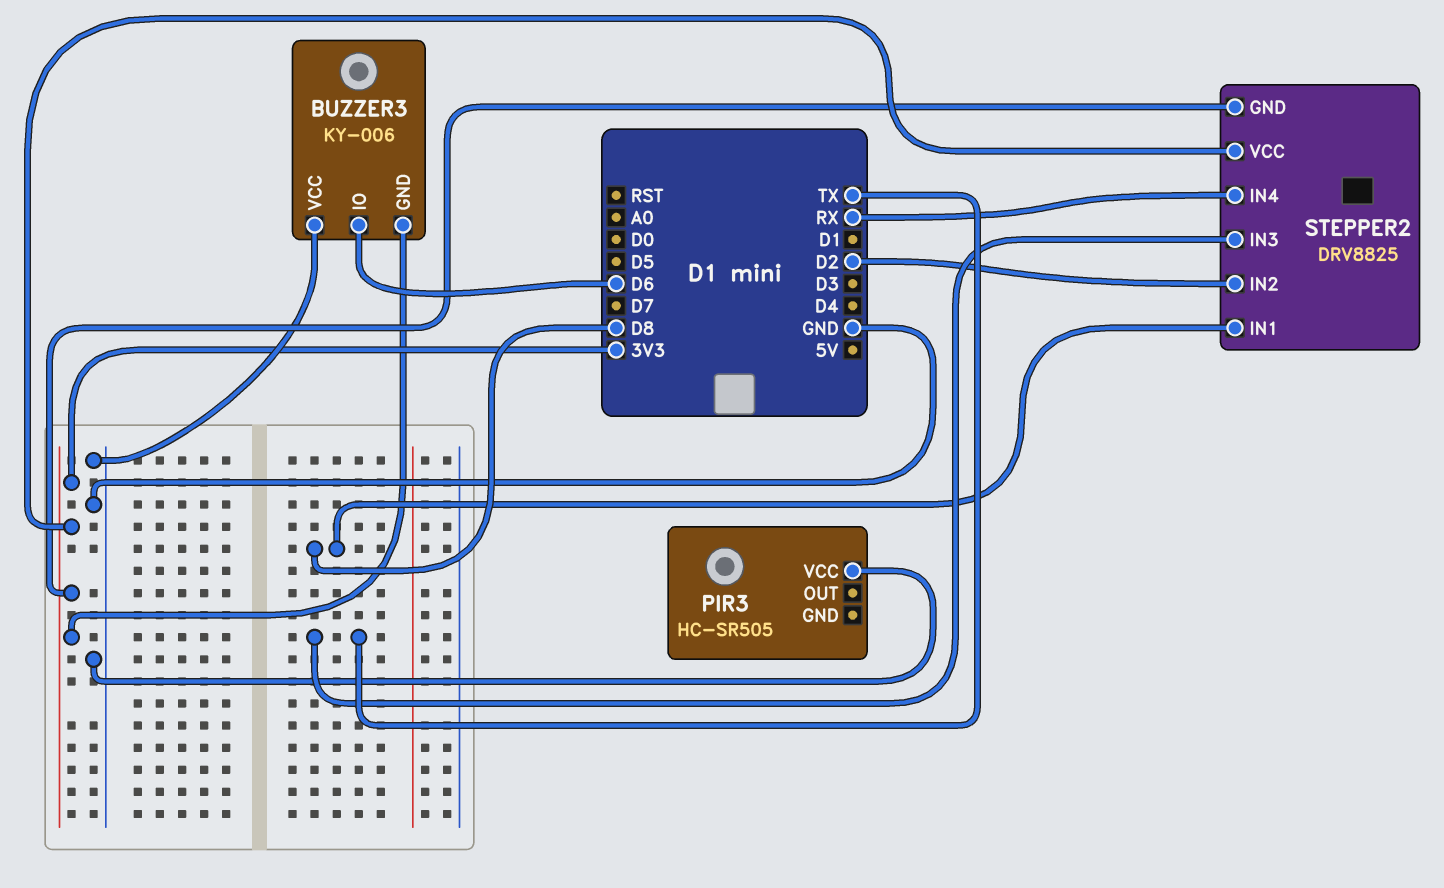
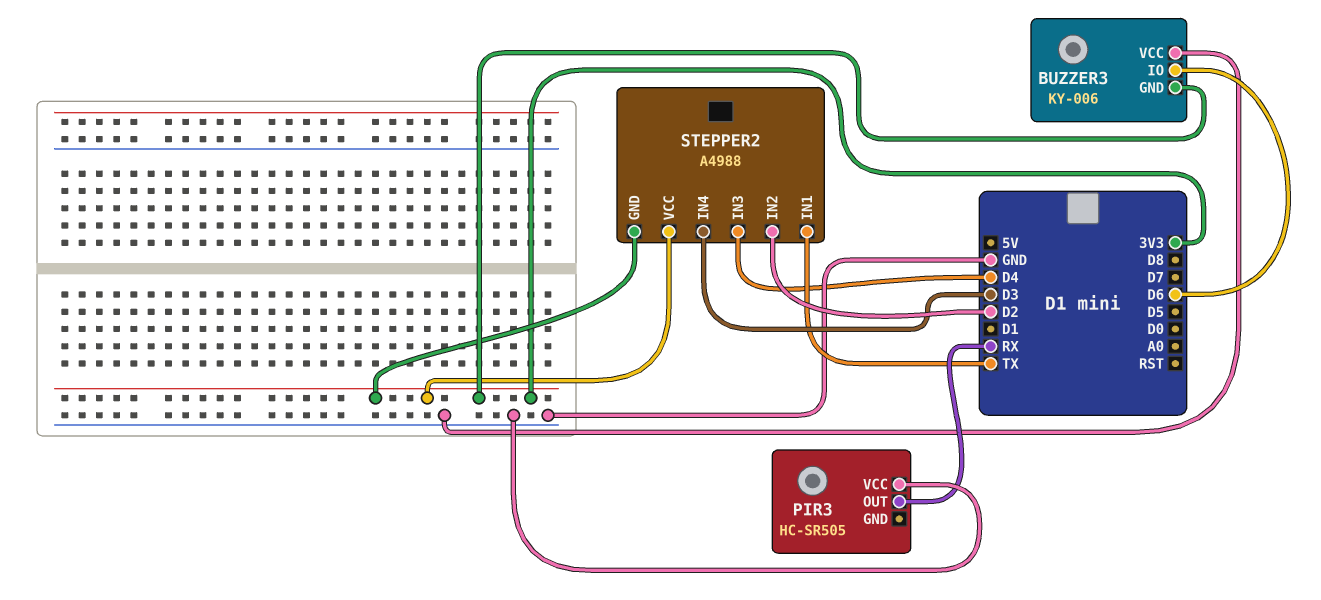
PIR3 pin OUT: none -> RX
STEPPER2: DRV8825 -> A4988
STEPPER2 pin IN1: D8 -> TX
STEPPER2 pin IN3: TX -> D4
STEPPER2 pin IN4: RX -> D3

